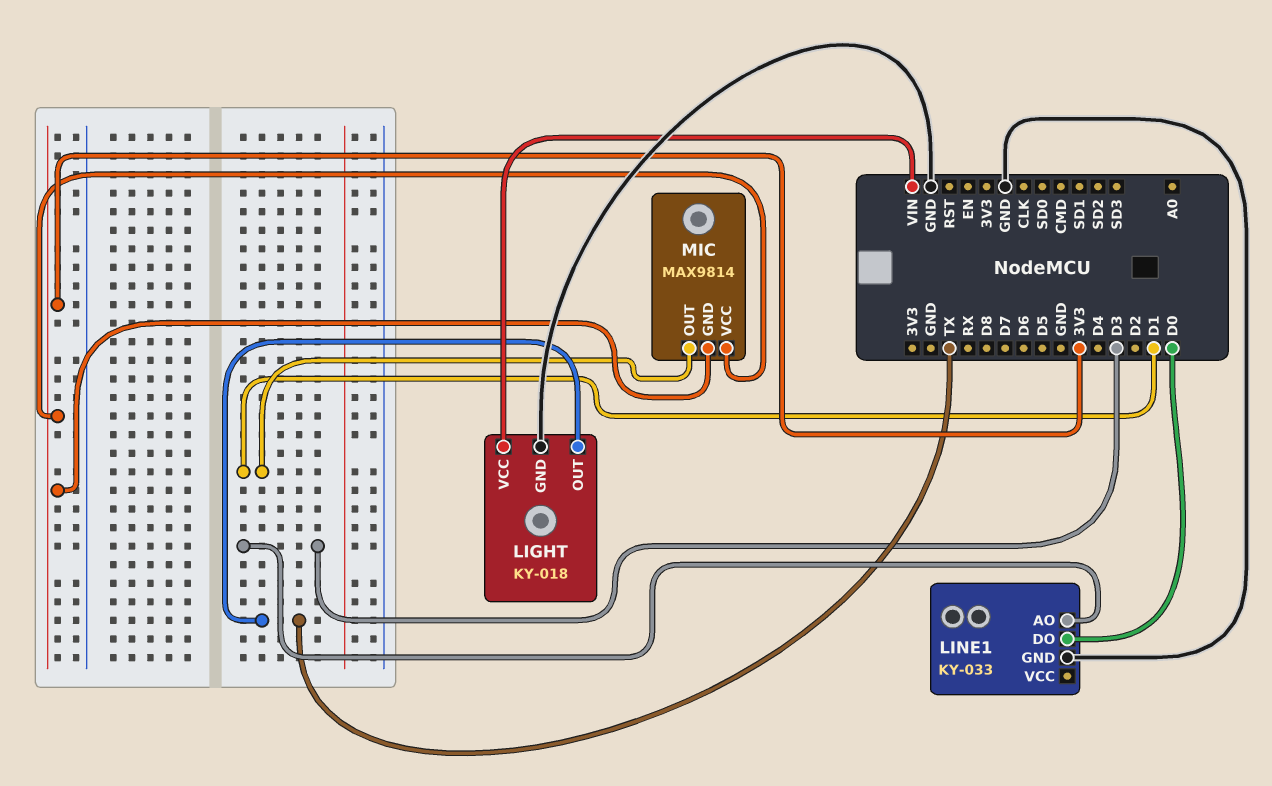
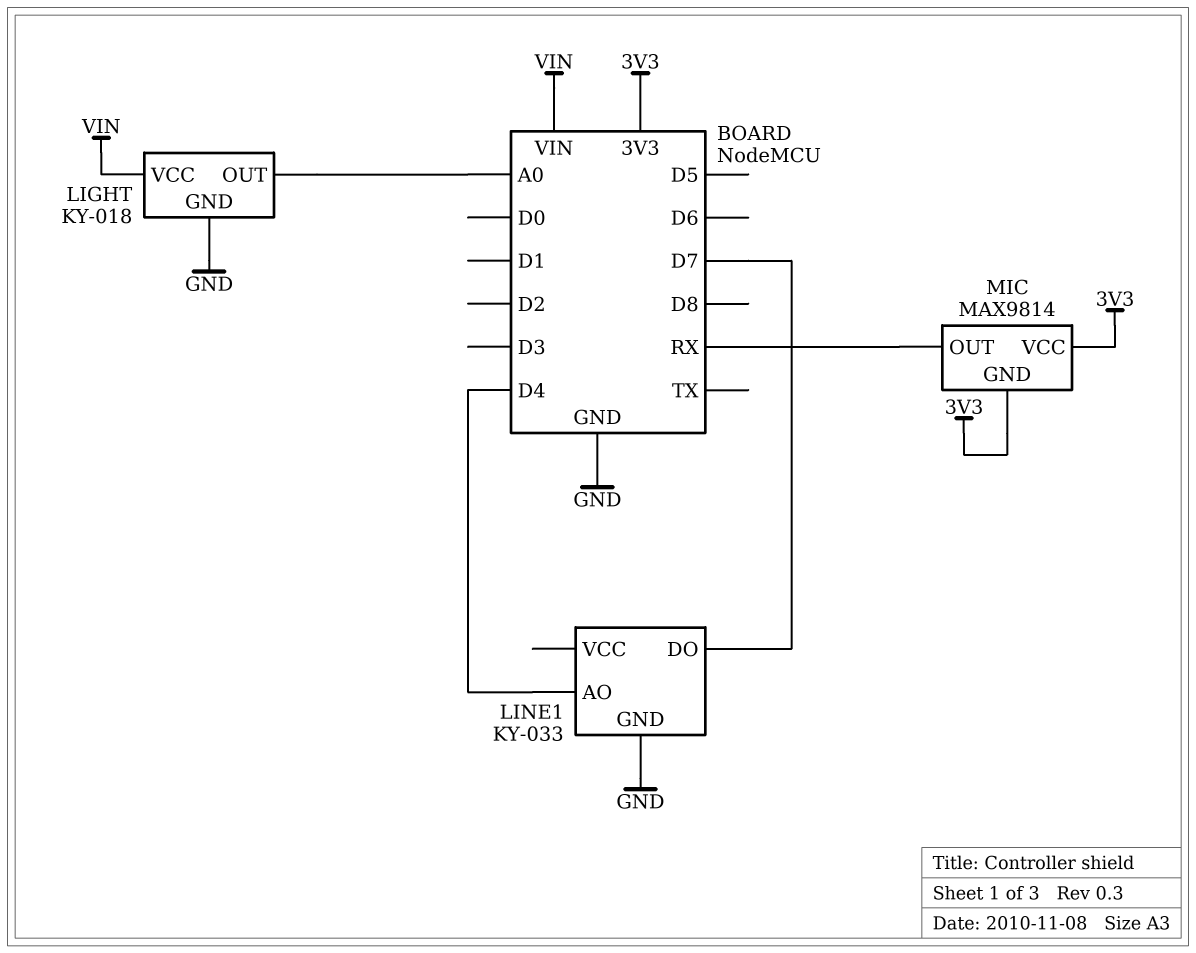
LIGHT pin OUT: TX -> A0
LINE1 pin AO: D3 -> D4
LINE1 pin DO: D0 -> D7
MIC pin OUT: D1 -> RX

